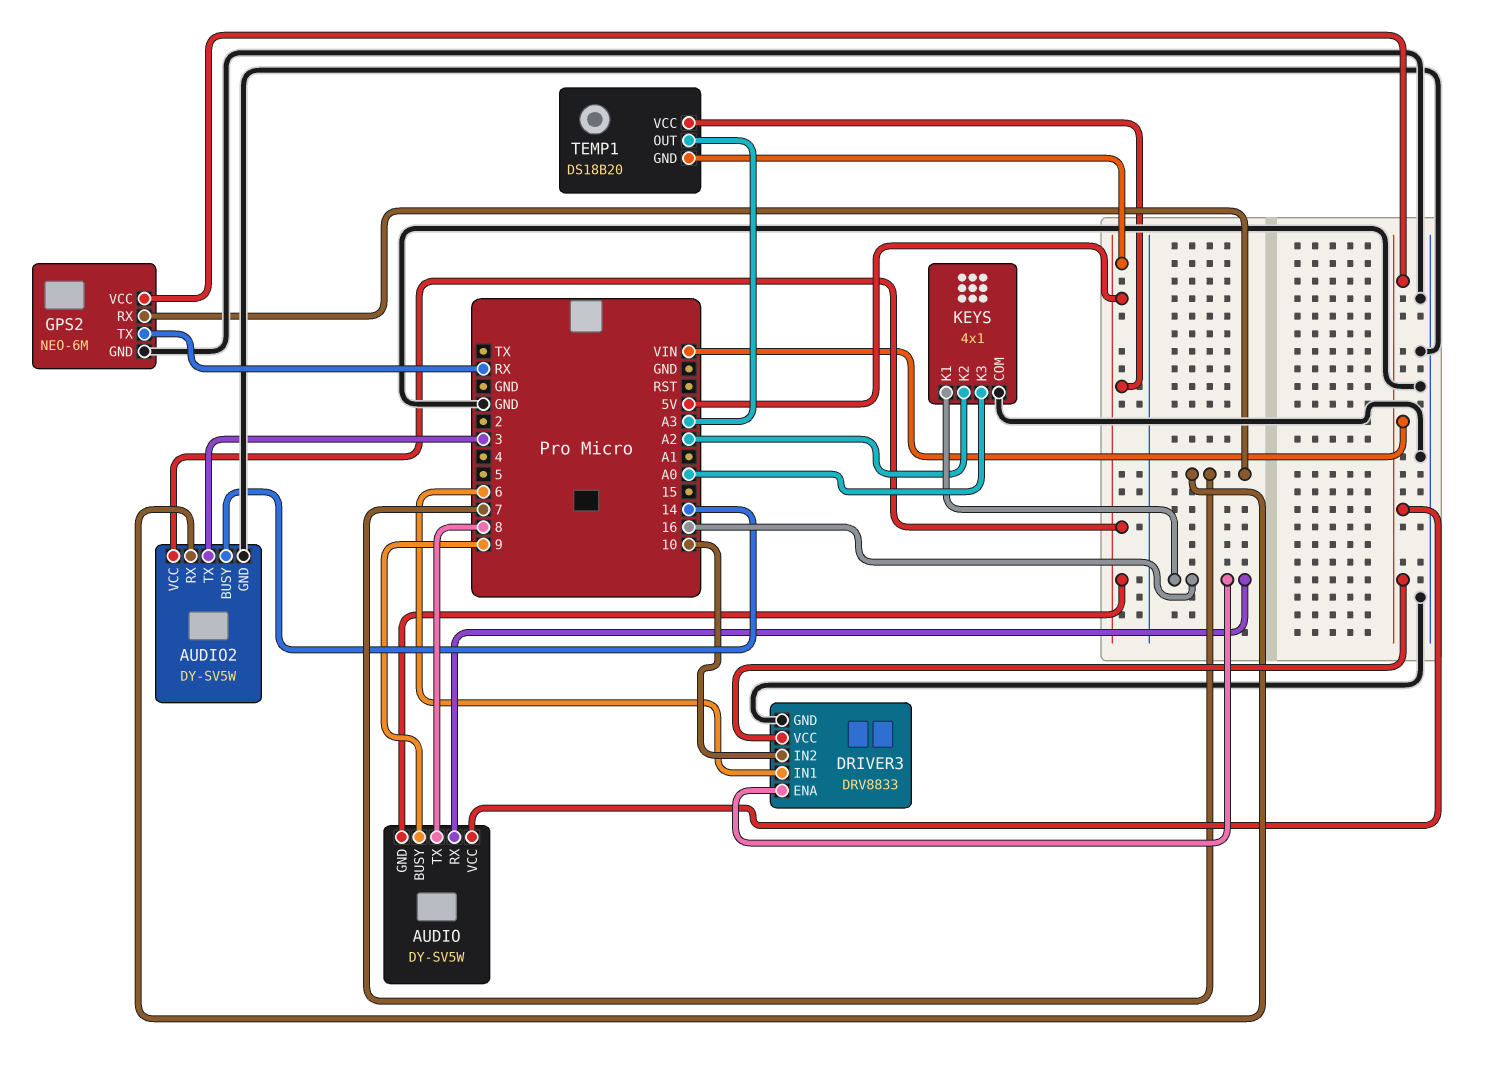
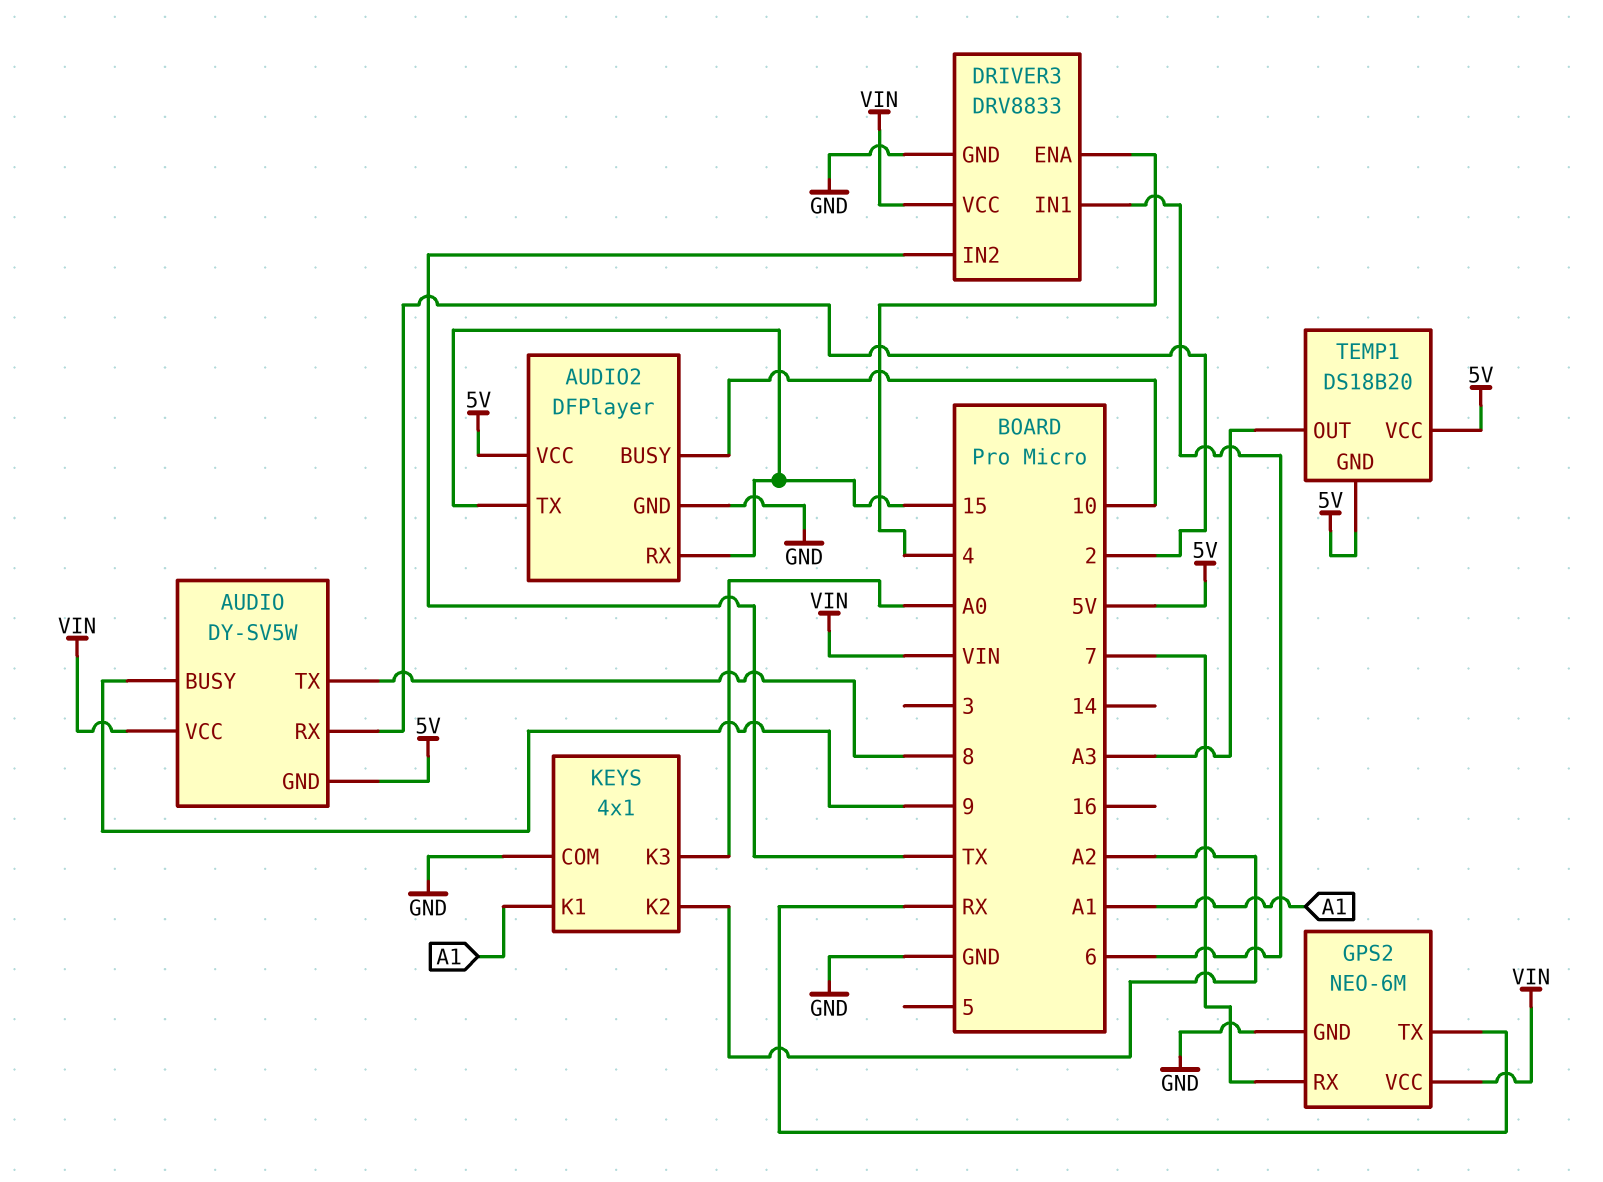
AUDIO pin RX: 16 -> 2
AUDIO2: DY-SV5W -> DFPlayer
AUDIO2 pin BUSY: 14 -> 10
AUDIO2 pin RX: 7 -> 15
AUDIO2 pin TX: 3 -> 15
DRIVER3 pin ENA: 16 -> 4
DRIVER3 pin IN2: 10 -> TX
KEYS pin K1: 16 -> A1

